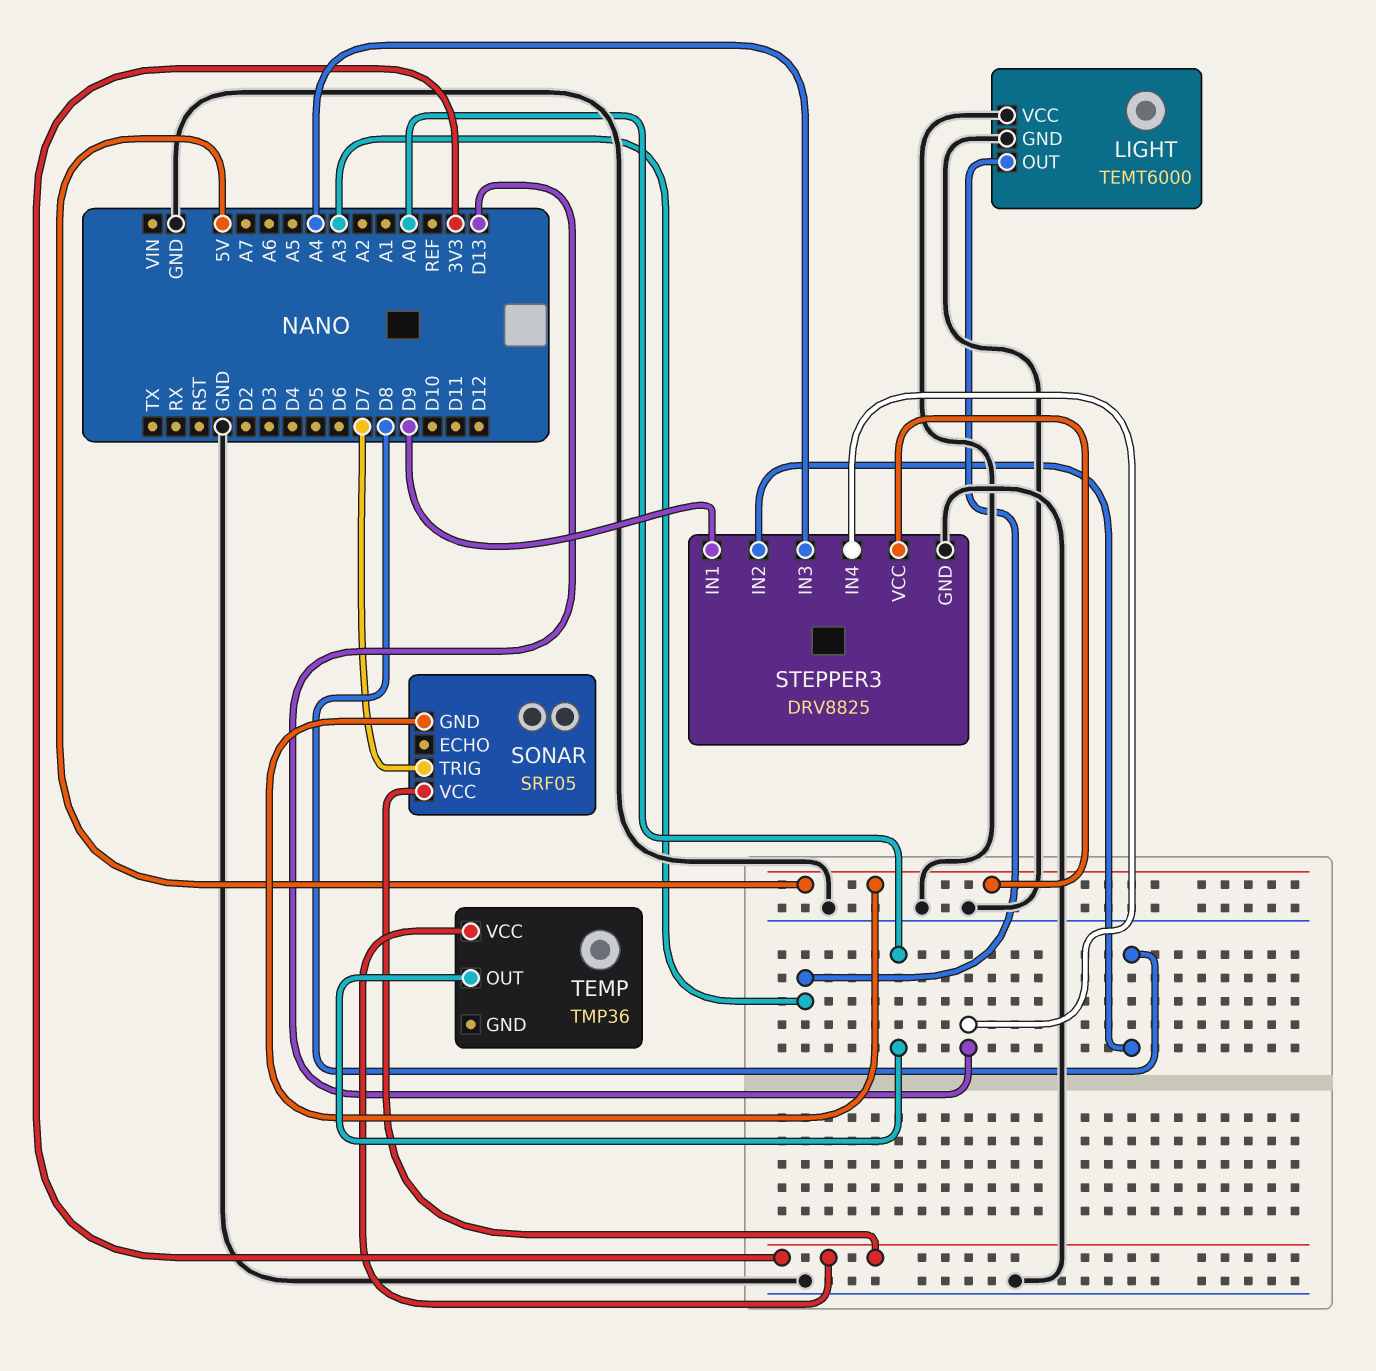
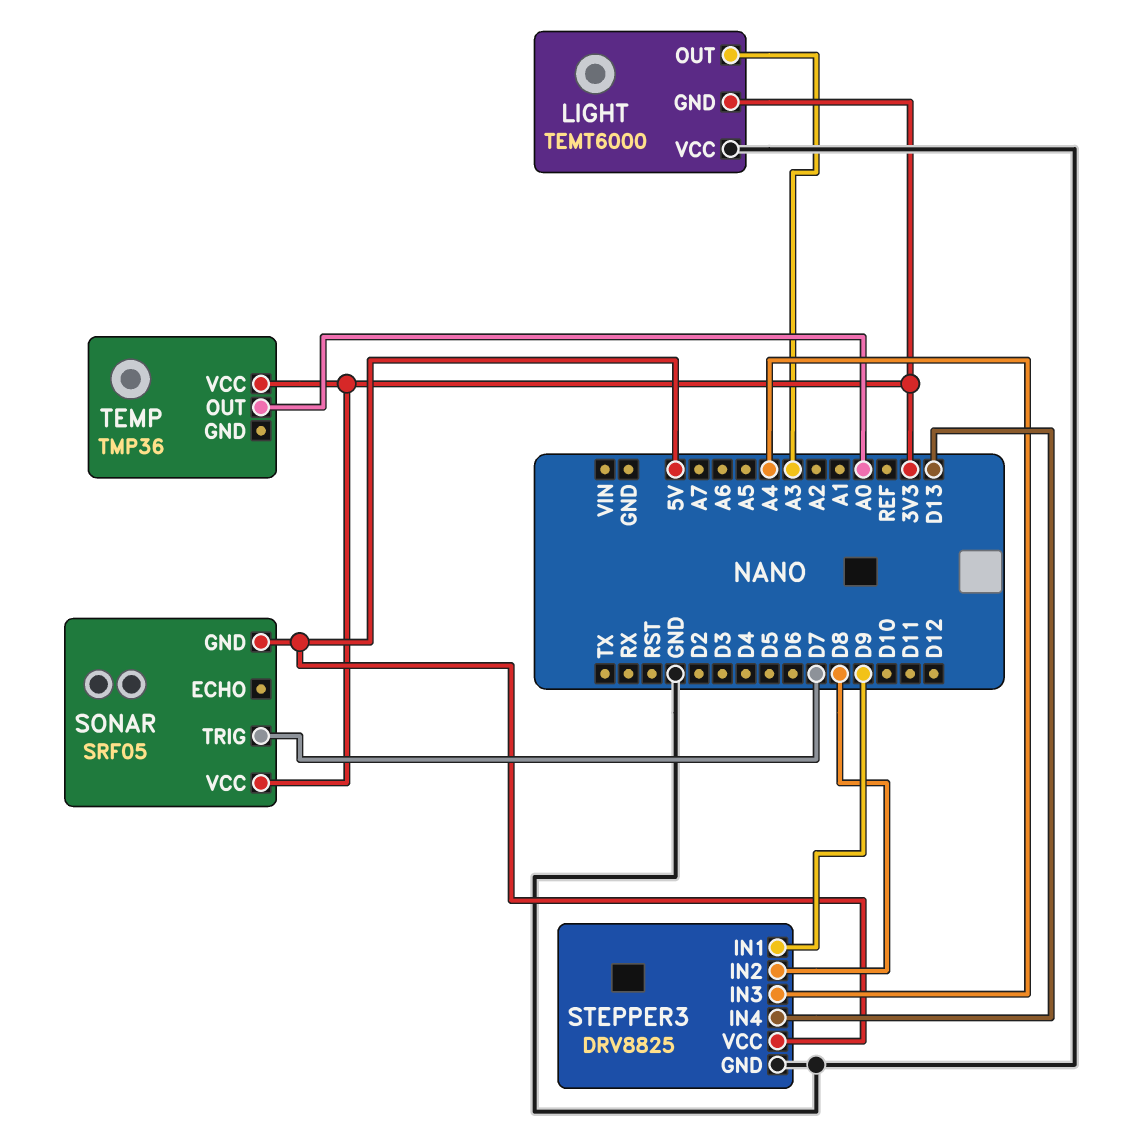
LIGHT pin GND: GND -> 3V3

